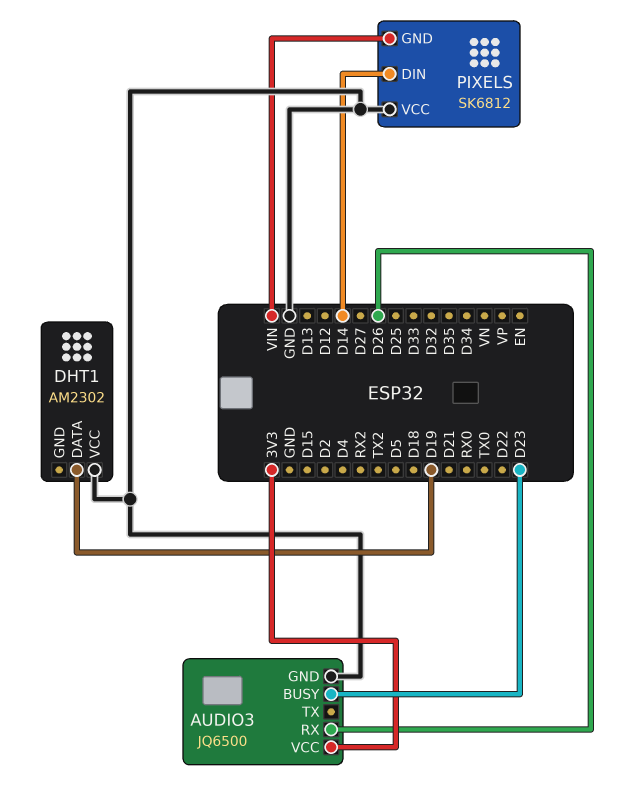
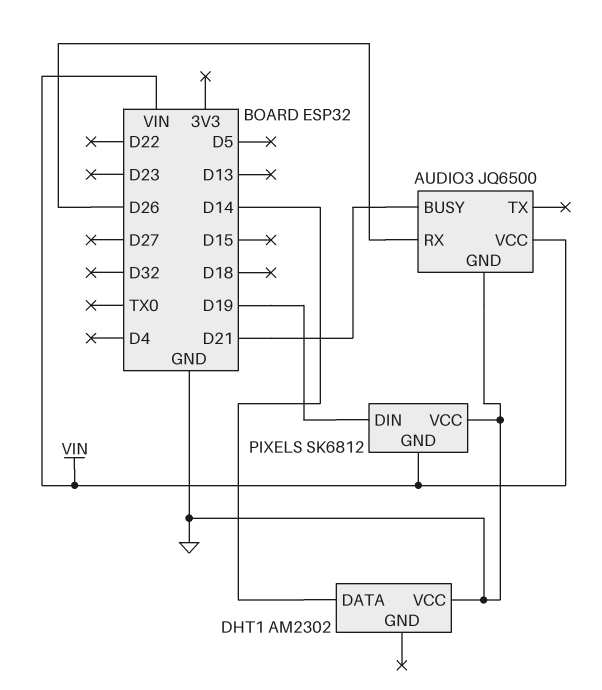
AUDIO3 pin BUSY: D23 -> D21
AUDIO3 pin VCC: 3V3 -> VIN
DHT1 pin DATA: D19 -> D14
PIXELS pin DIN: D14 -> D19

